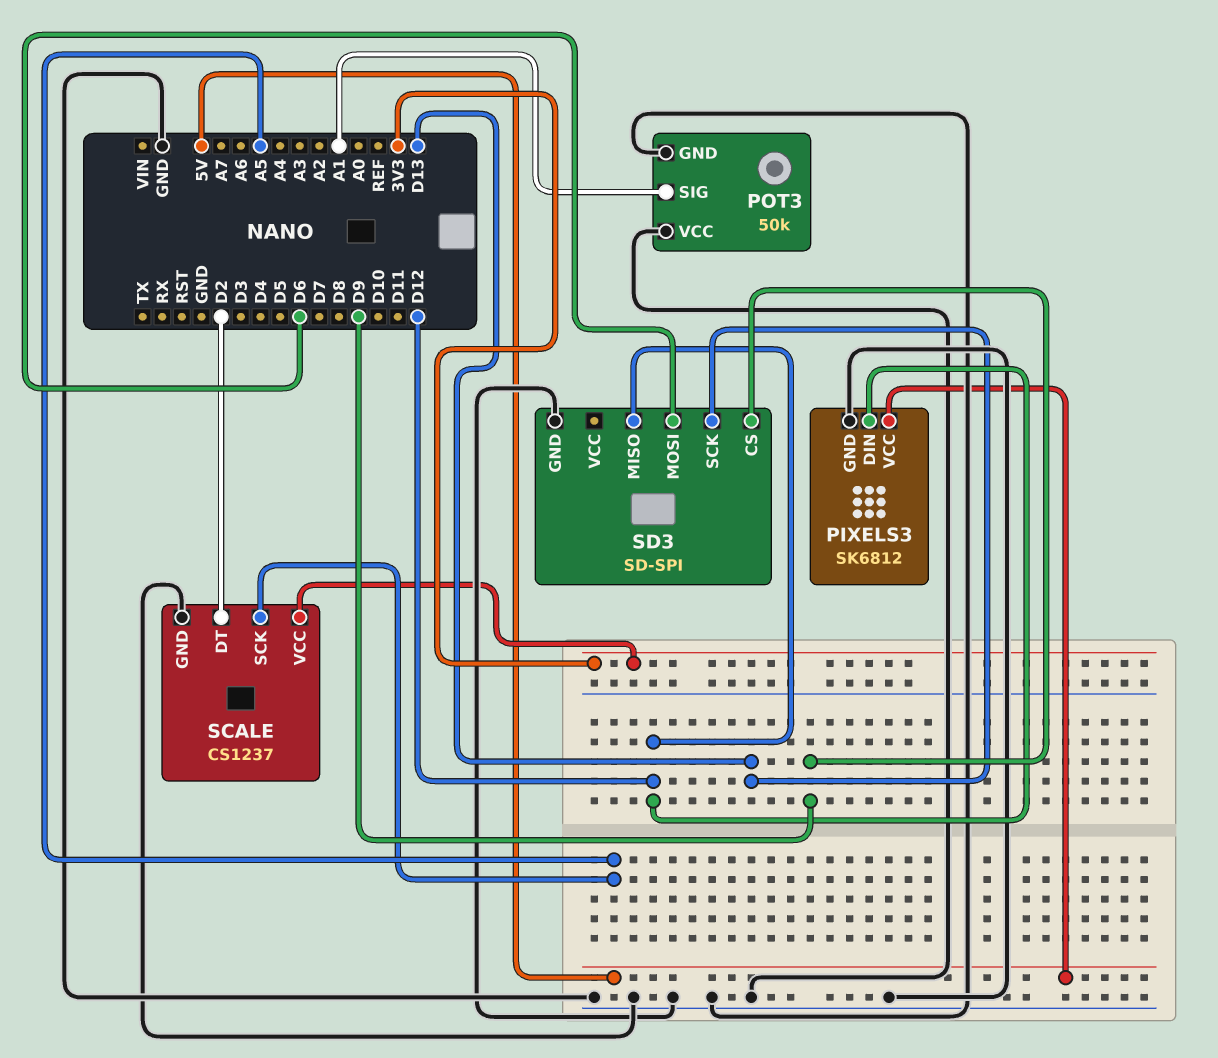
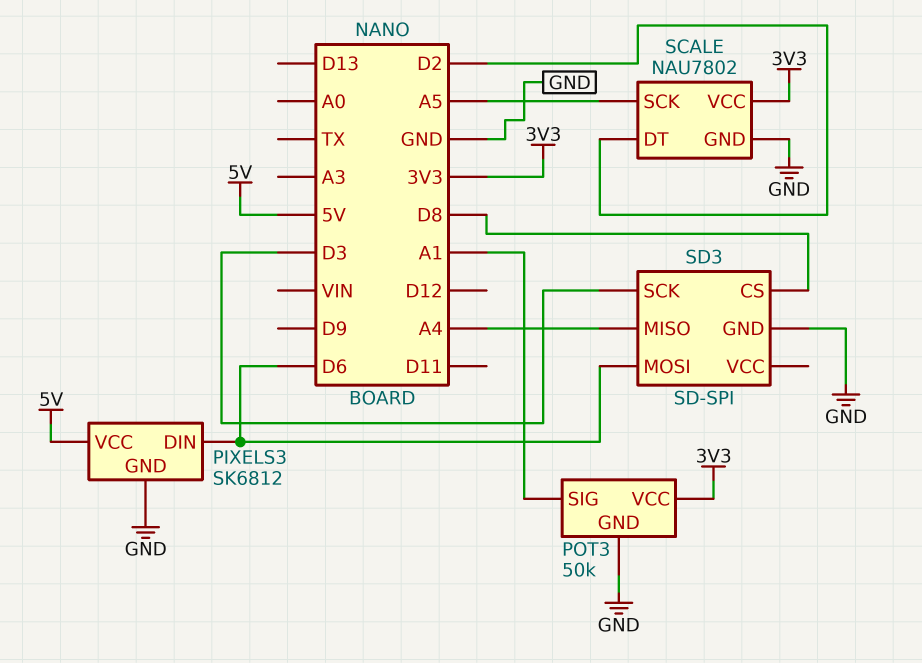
PIXELS3 pin DIN: D12 -> D6
POT3 pin VCC: GND -> 3V3
SCALE: CS1237 -> NAU7802
SD3 pin CS: D9 -> D8
SD3 pin MISO: D12 -> A4
SD3 pin SCK: D13 -> D3

